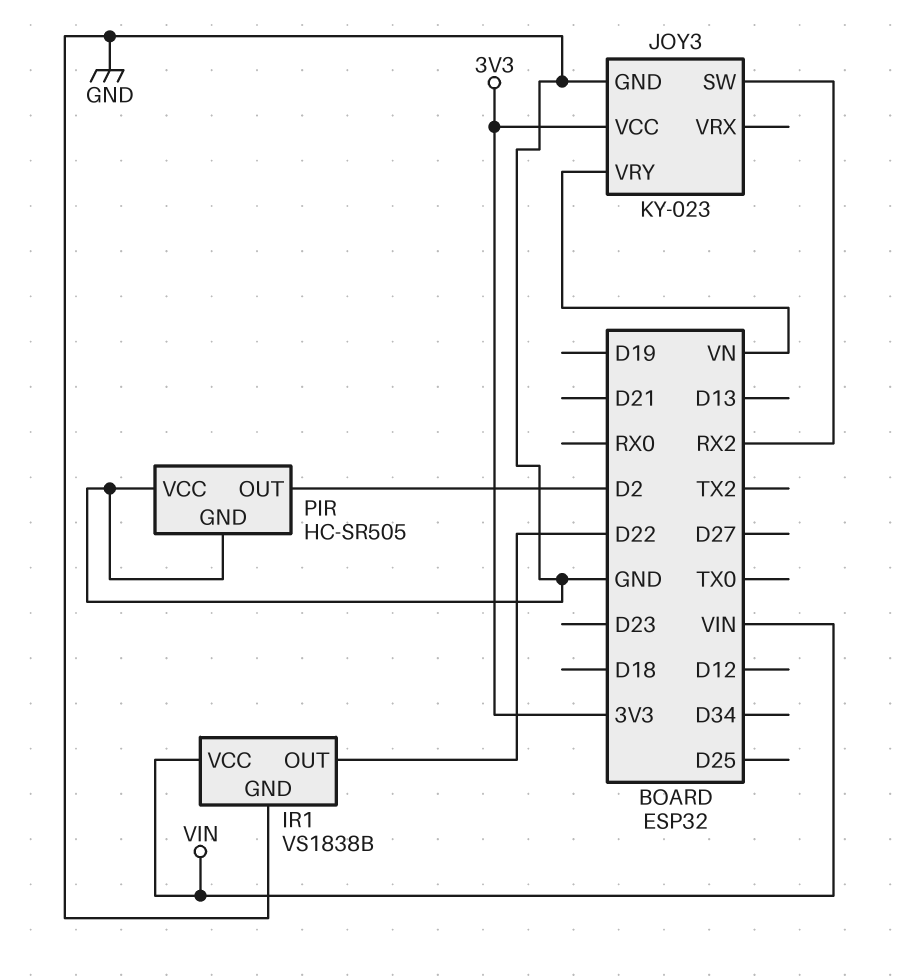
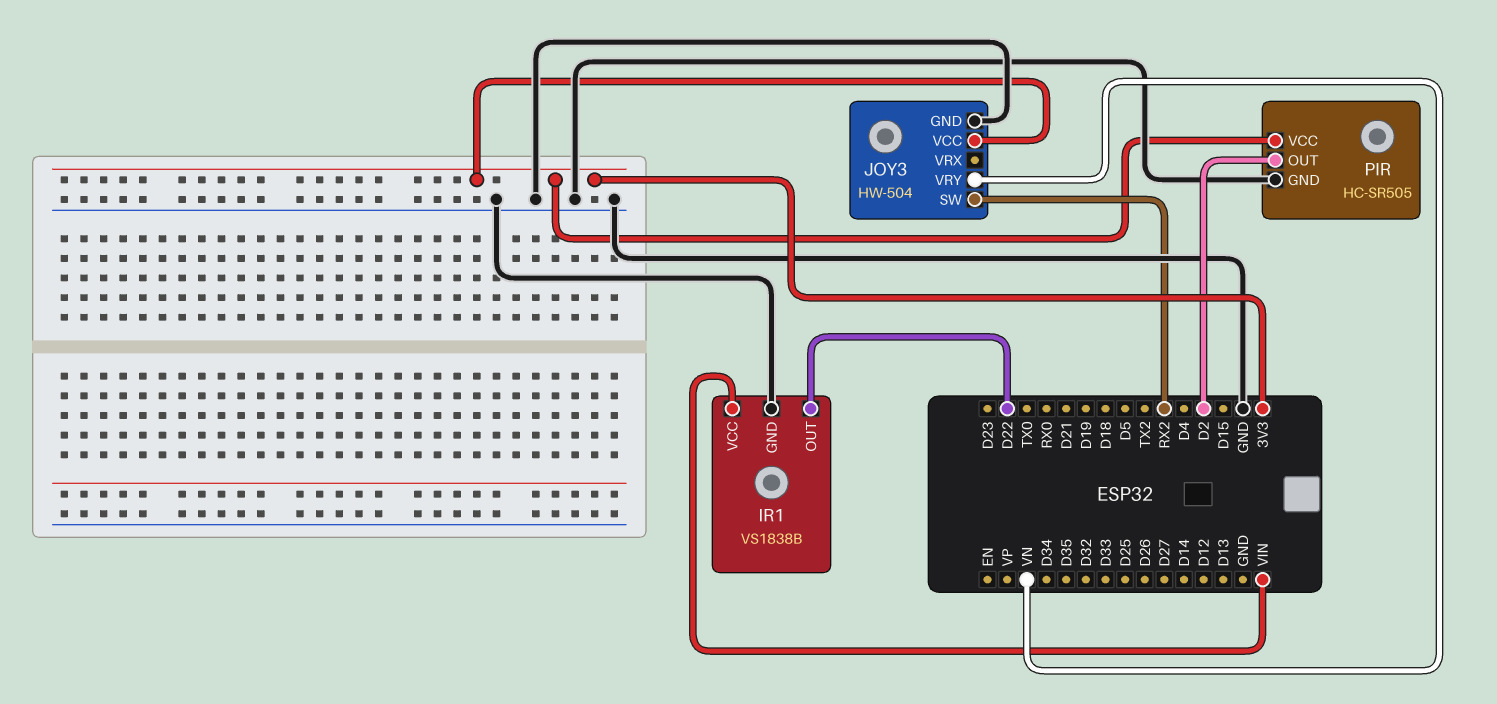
JOY3: KY-023 -> HW-504
PIR pin VCC: GND -> 3V3

